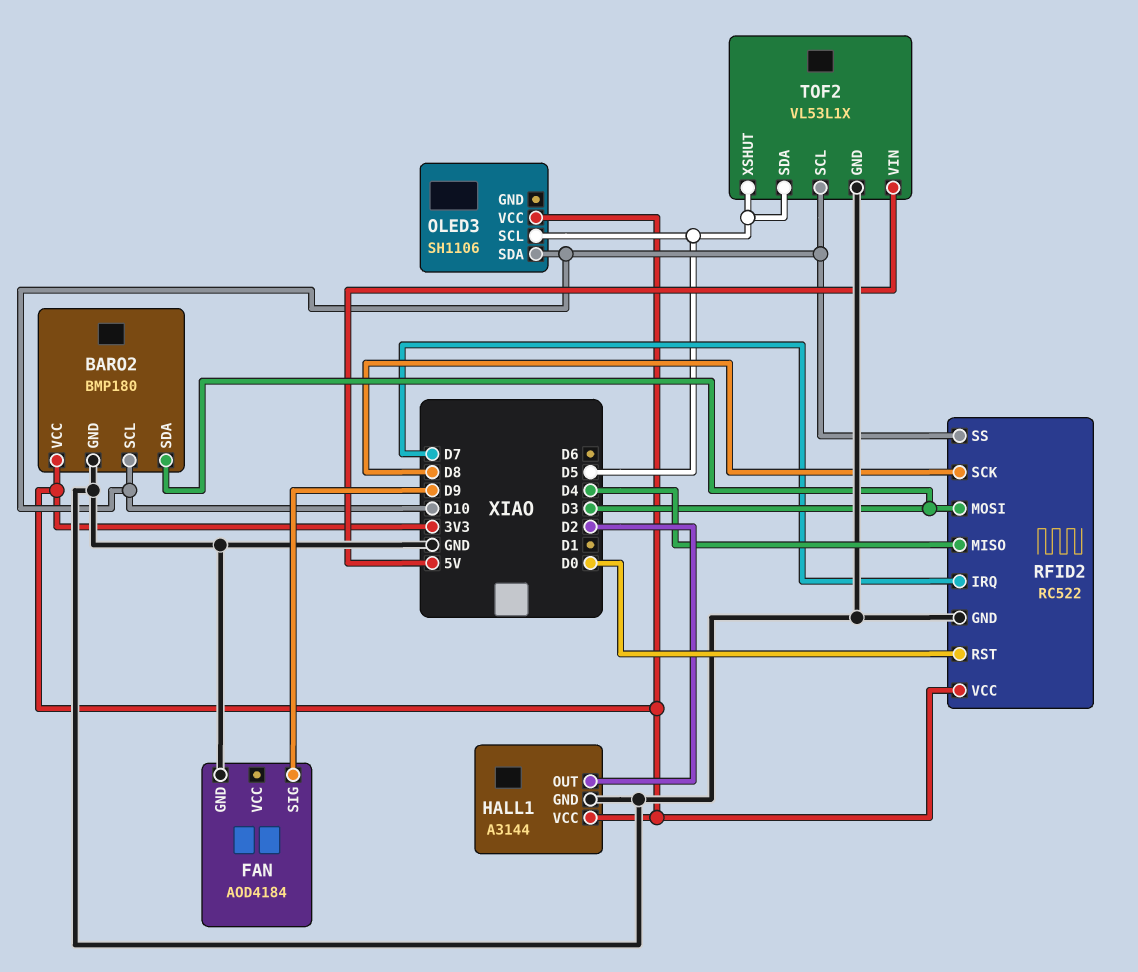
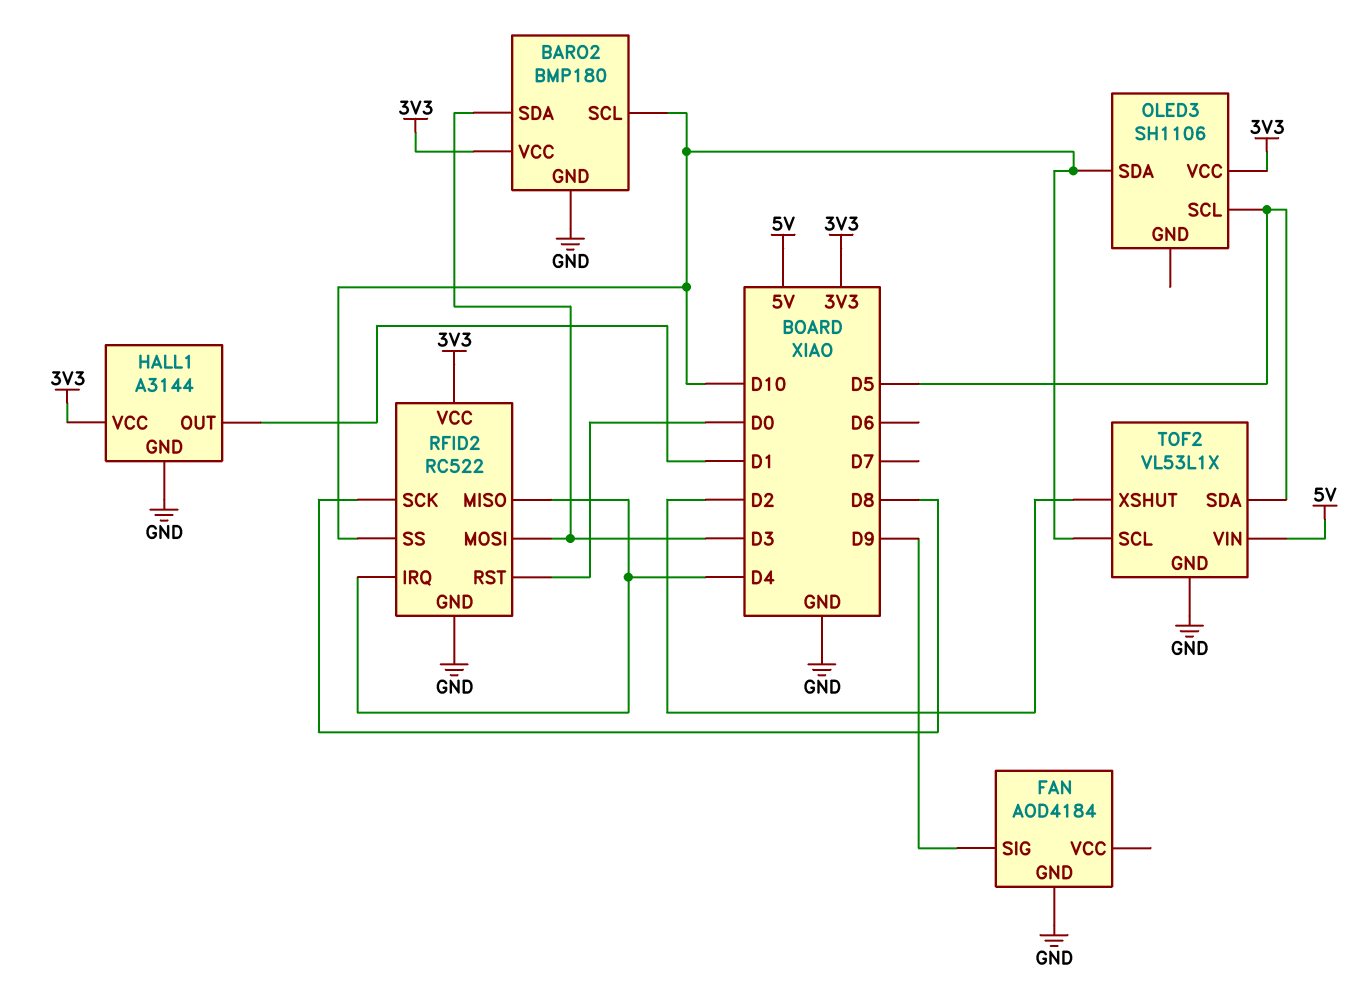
HALL1 pin OUT: D2 -> D1
RFID2 pin IRQ: D7 -> D4
TOF2 pin XSHUT: D5 -> D2

